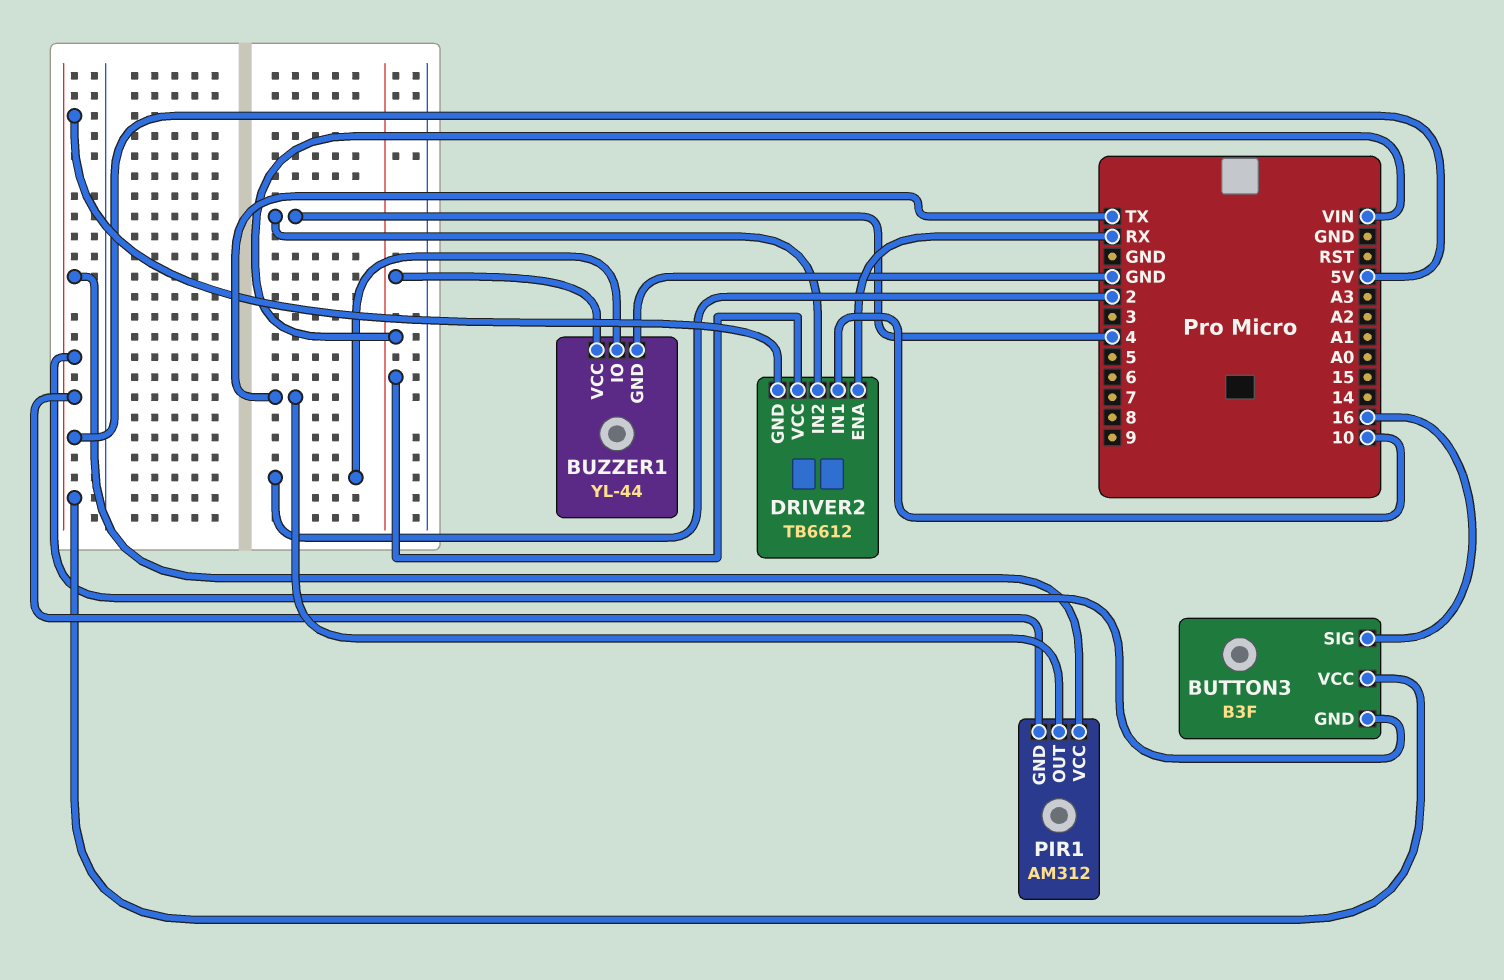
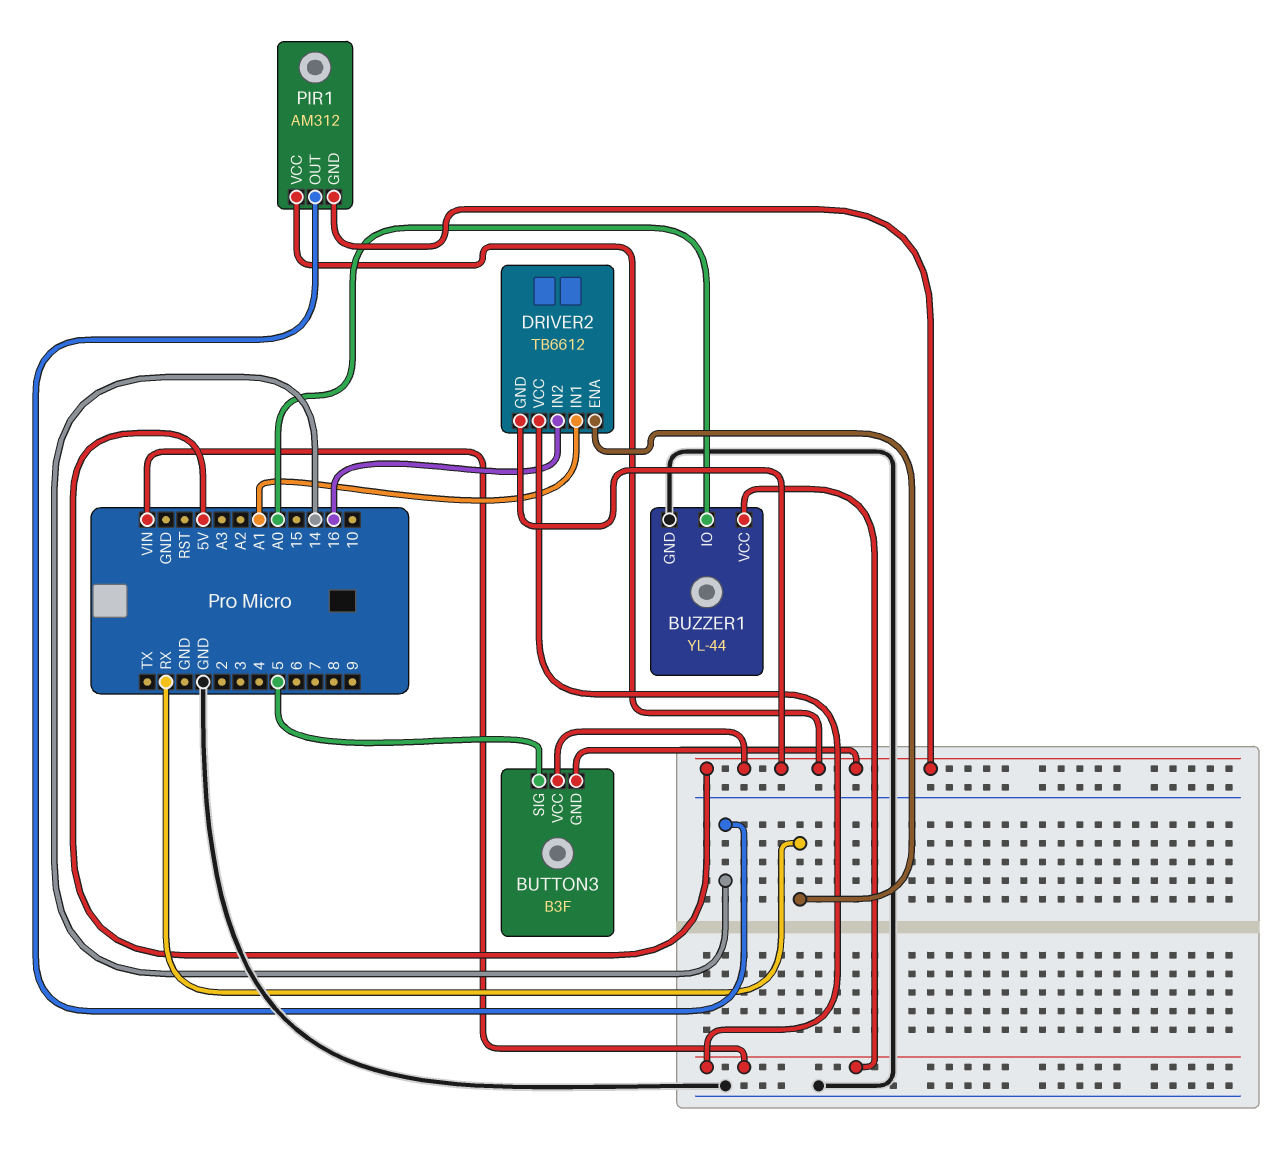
BUTTON3 pin SIG: 16 -> 5
BUZZER1 pin IO: 2 -> A0
DRIVER2 pin IN1: 10 -> A1
DRIVER2 pin IN2: 4 -> 16
PIR1 pin OUT: TX -> 14

